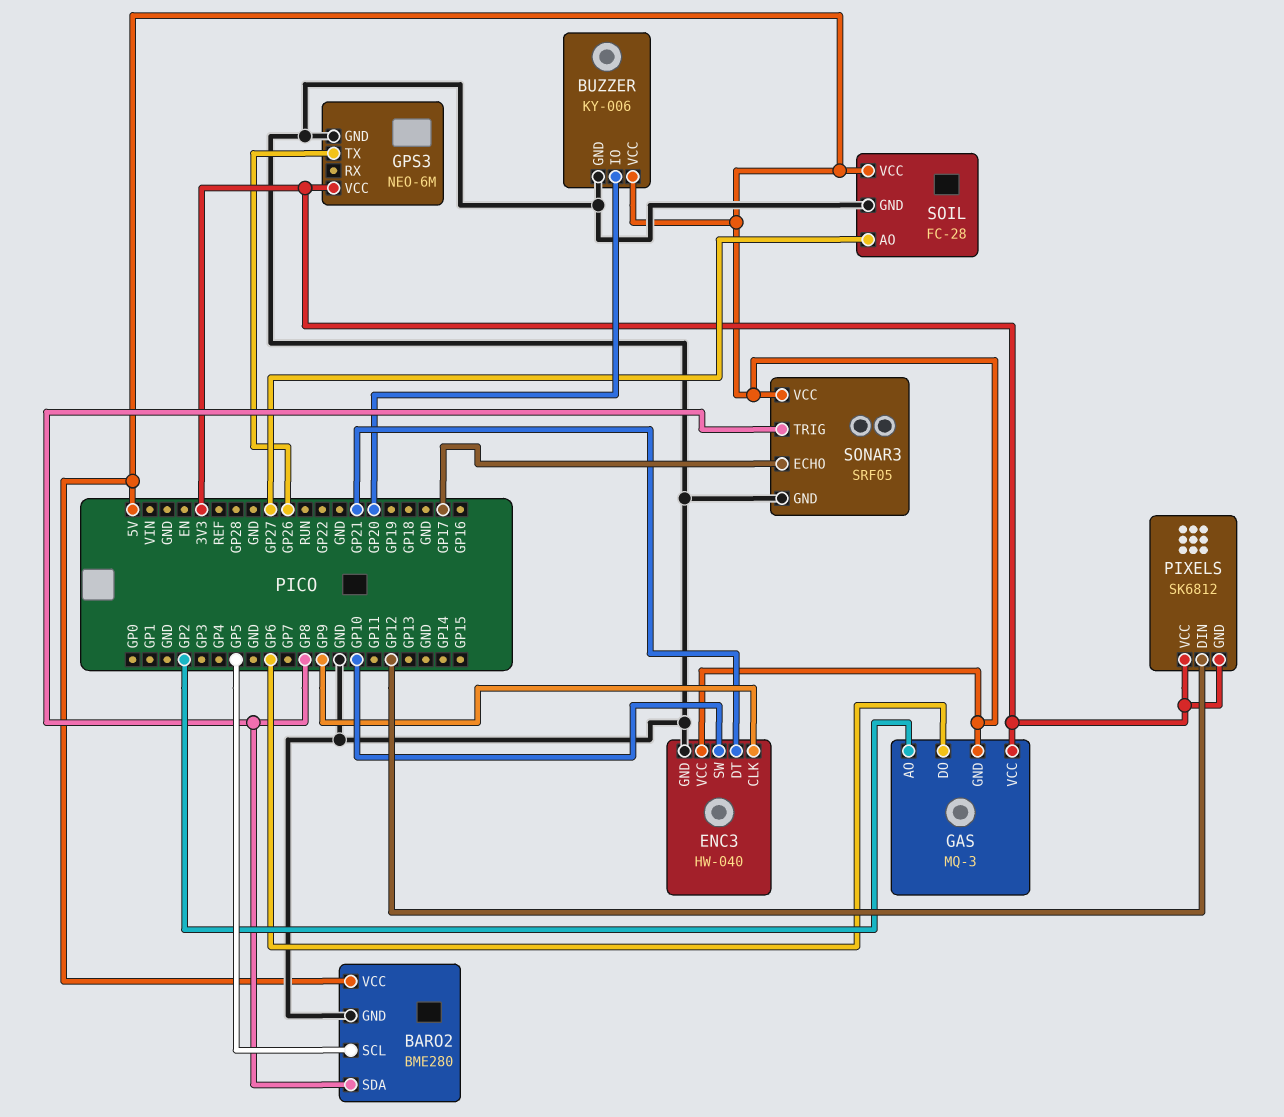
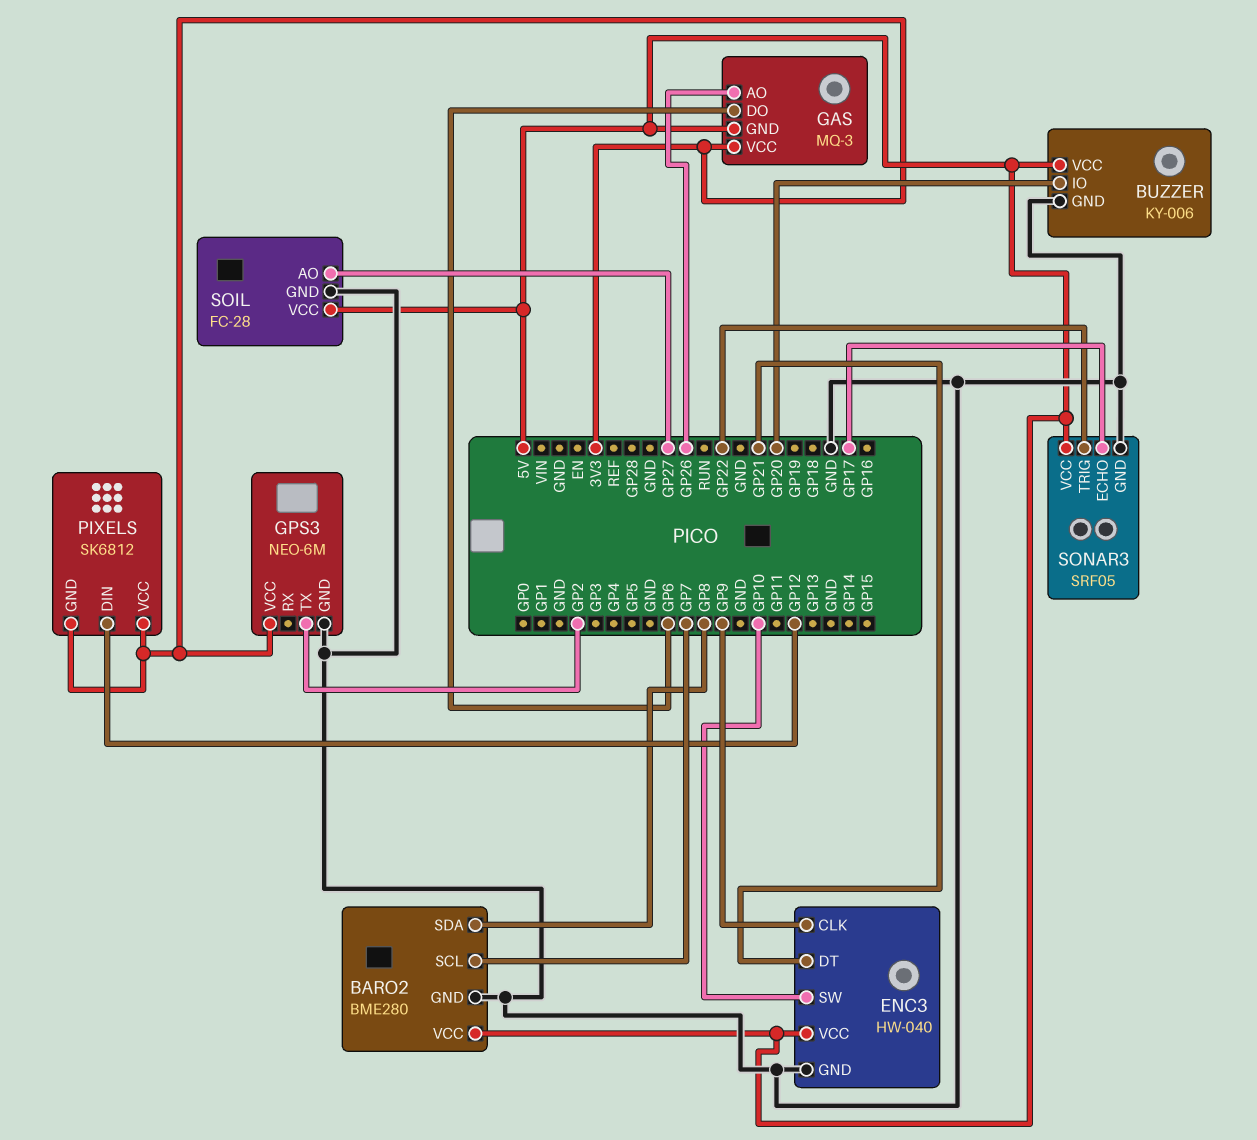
BARO2 pin SCL: GP5 -> GP7
GAS pin AO: GP2 -> GP26
GPS3 pin TX: GP26 -> GP2
SONAR3 pin TRIG: GP8 -> GP22

